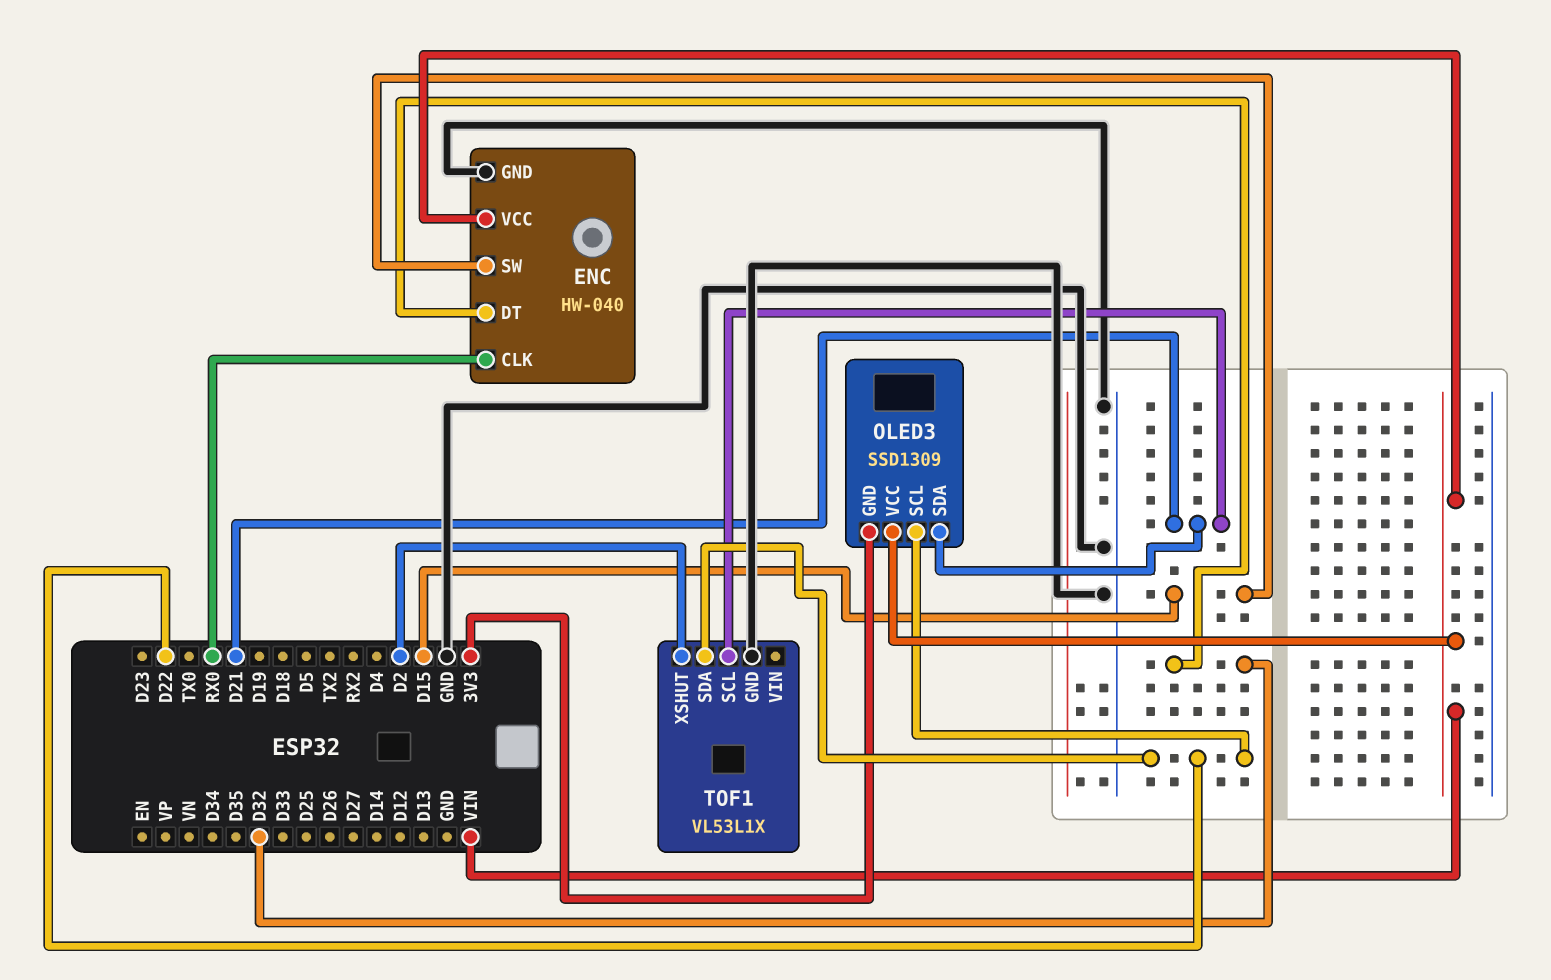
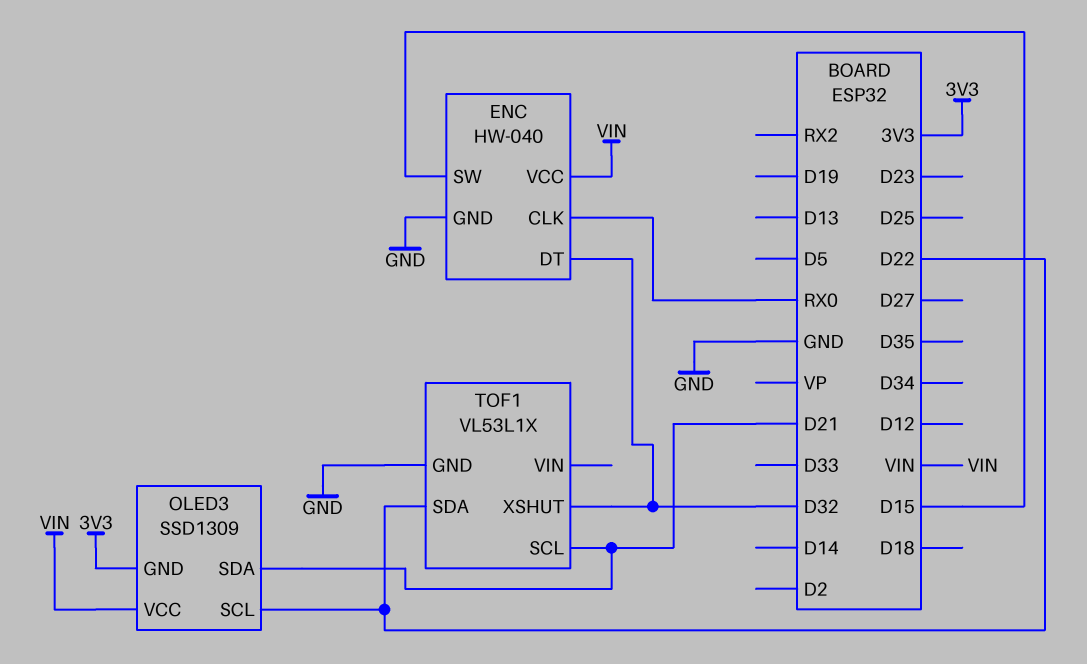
TOF1 pin XSHUT: D2 -> D32

